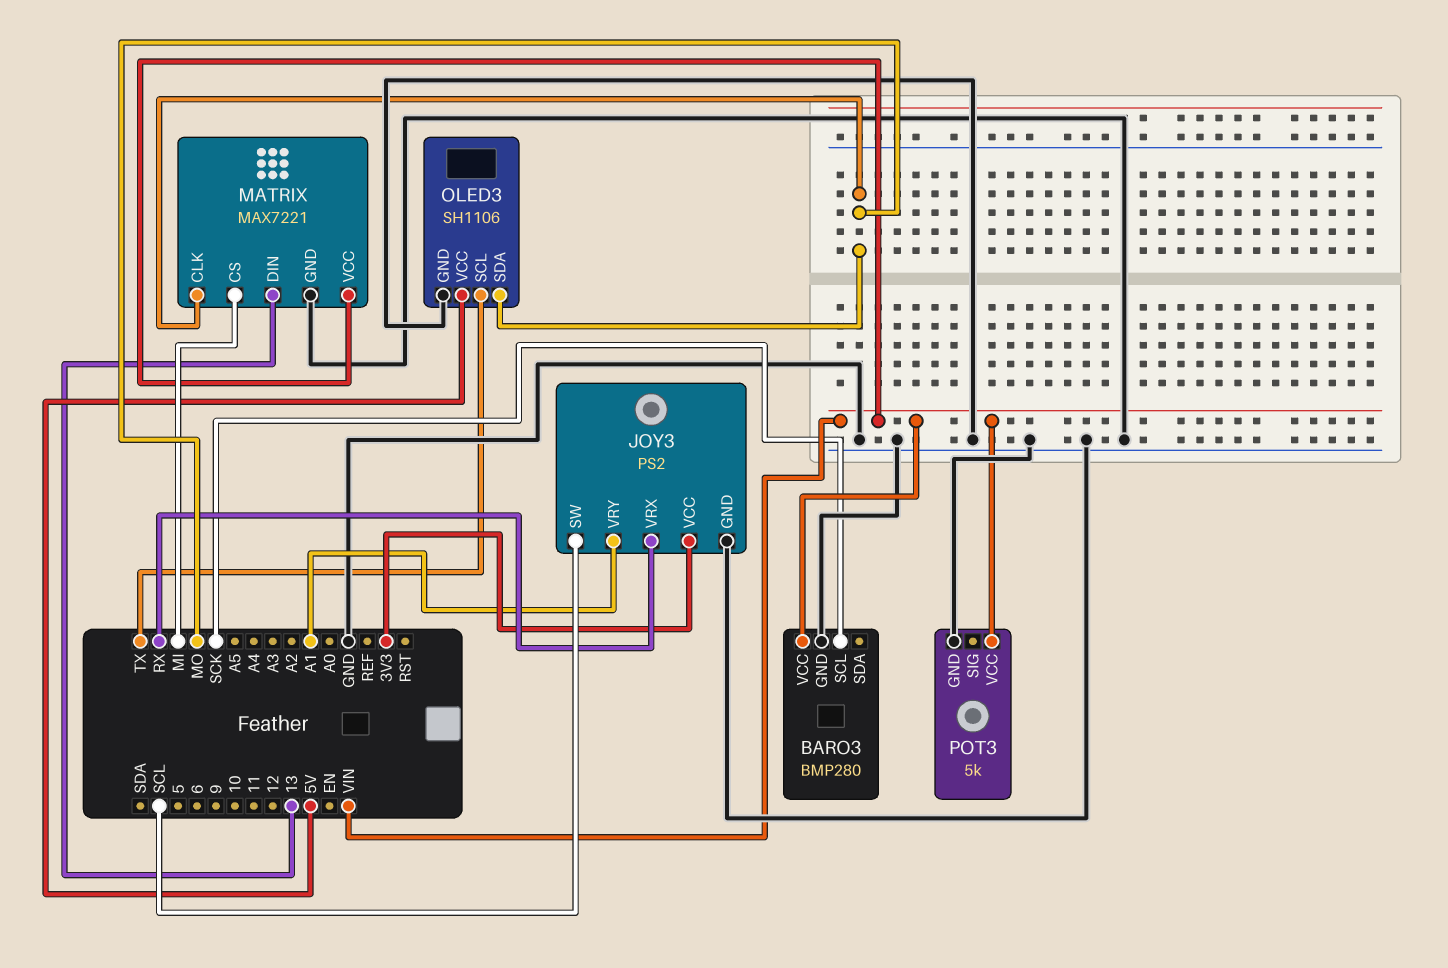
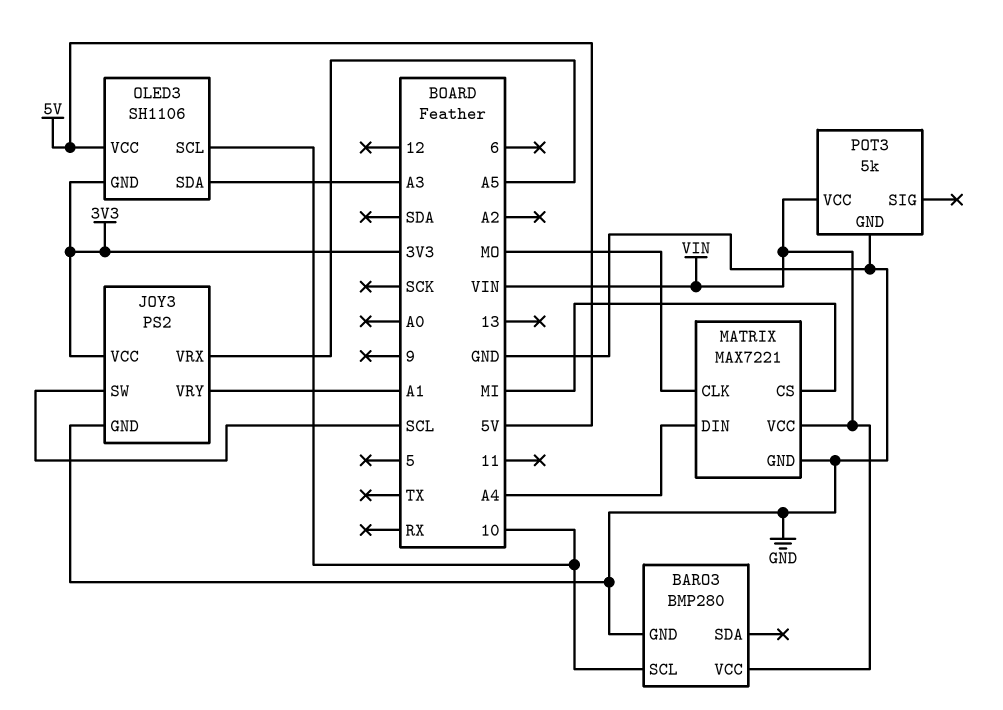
BARO3 pin SCL: SCK -> 10
JOY3 pin VRX: RX -> A5
MATRIX pin DIN: 13 -> A4
OLED3 pin GND: GND -> 3V3
OLED3 pin SCL: TX -> 10
OLED3 pin SDA: MO -> A3

